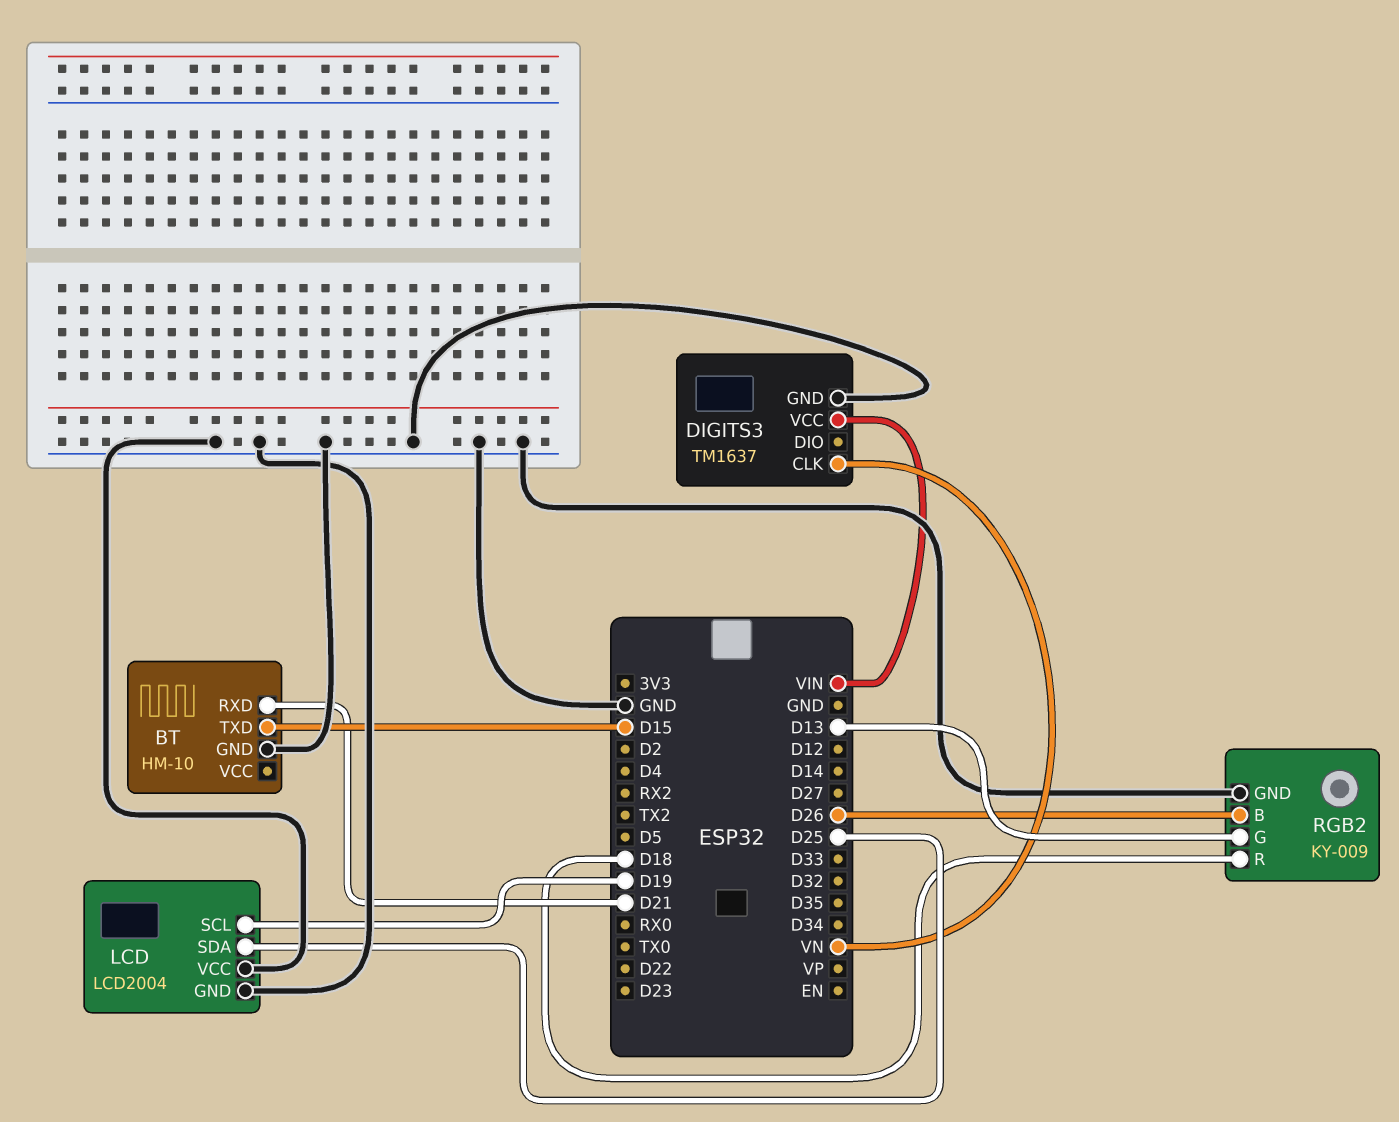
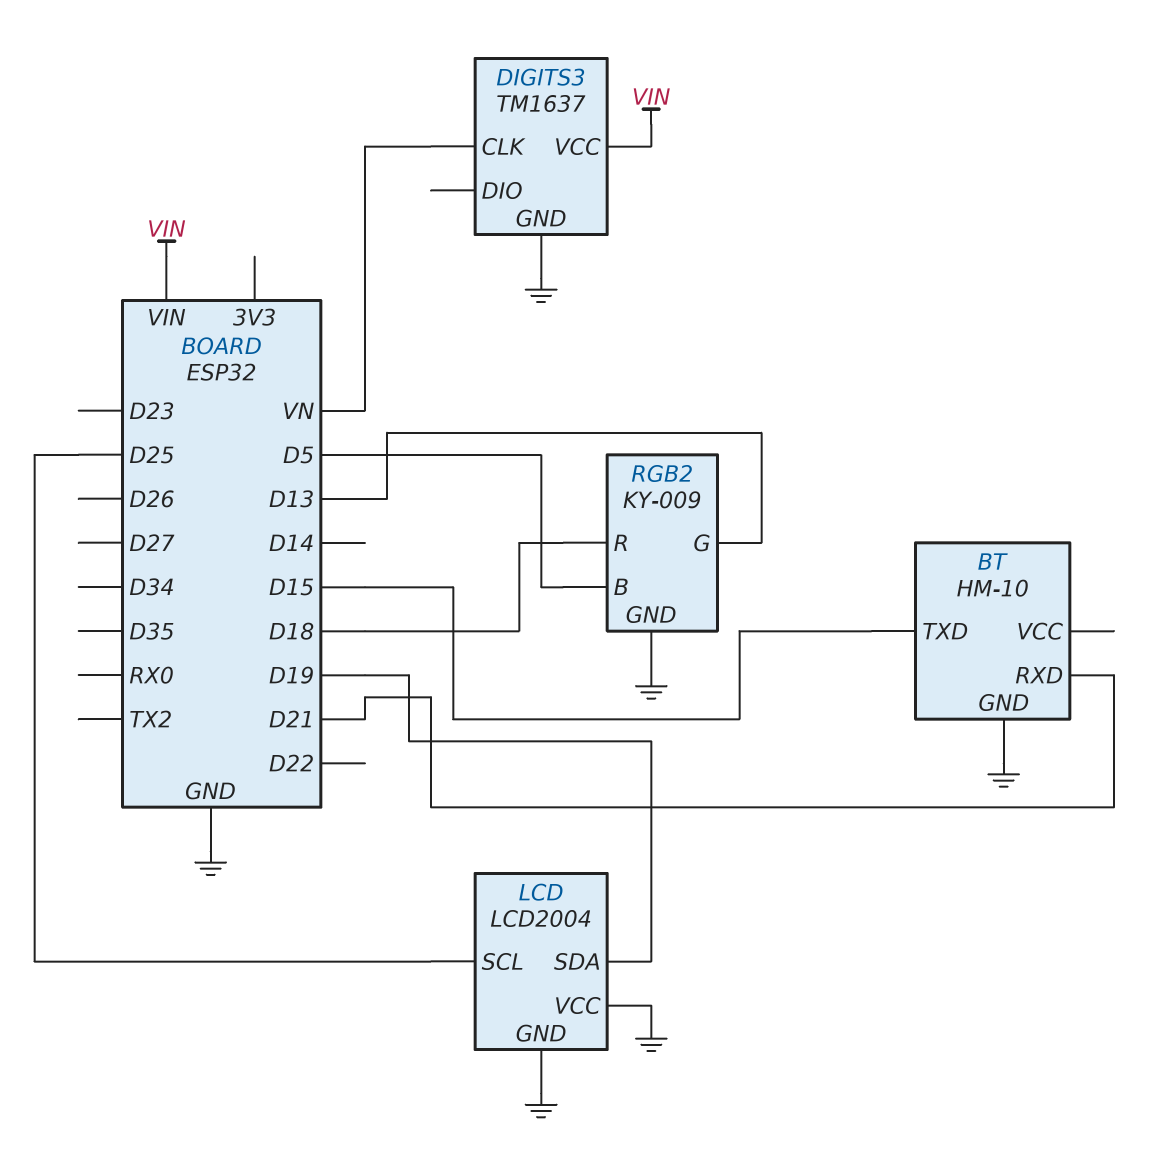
LCD pin SCL: D19 -> D25
LCD pin SDA: D25 -> D19
RGB2 pin B: D26 -> D5

